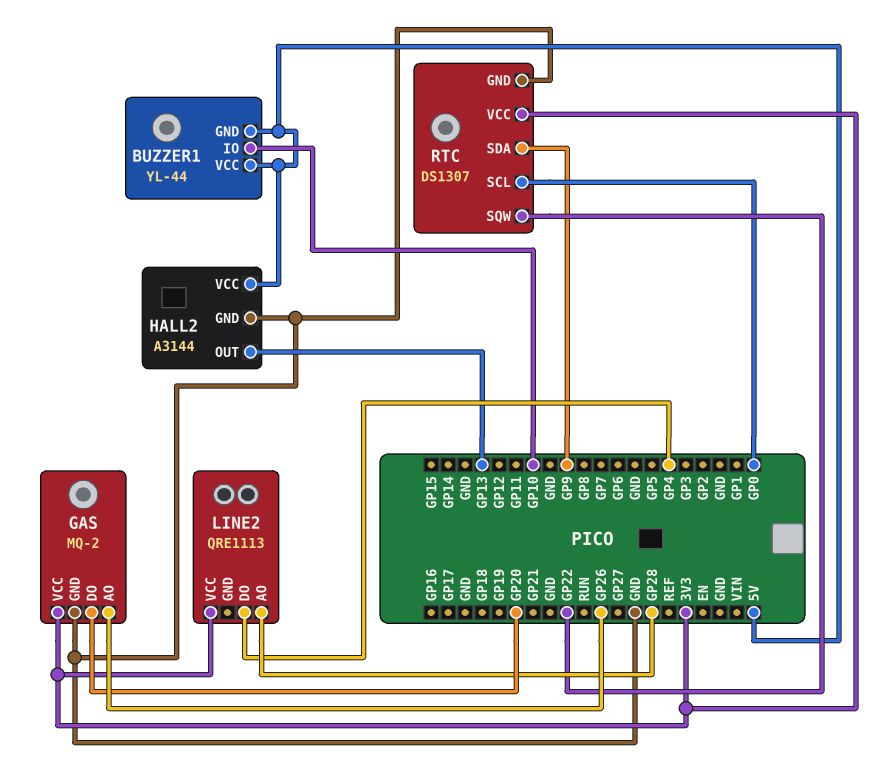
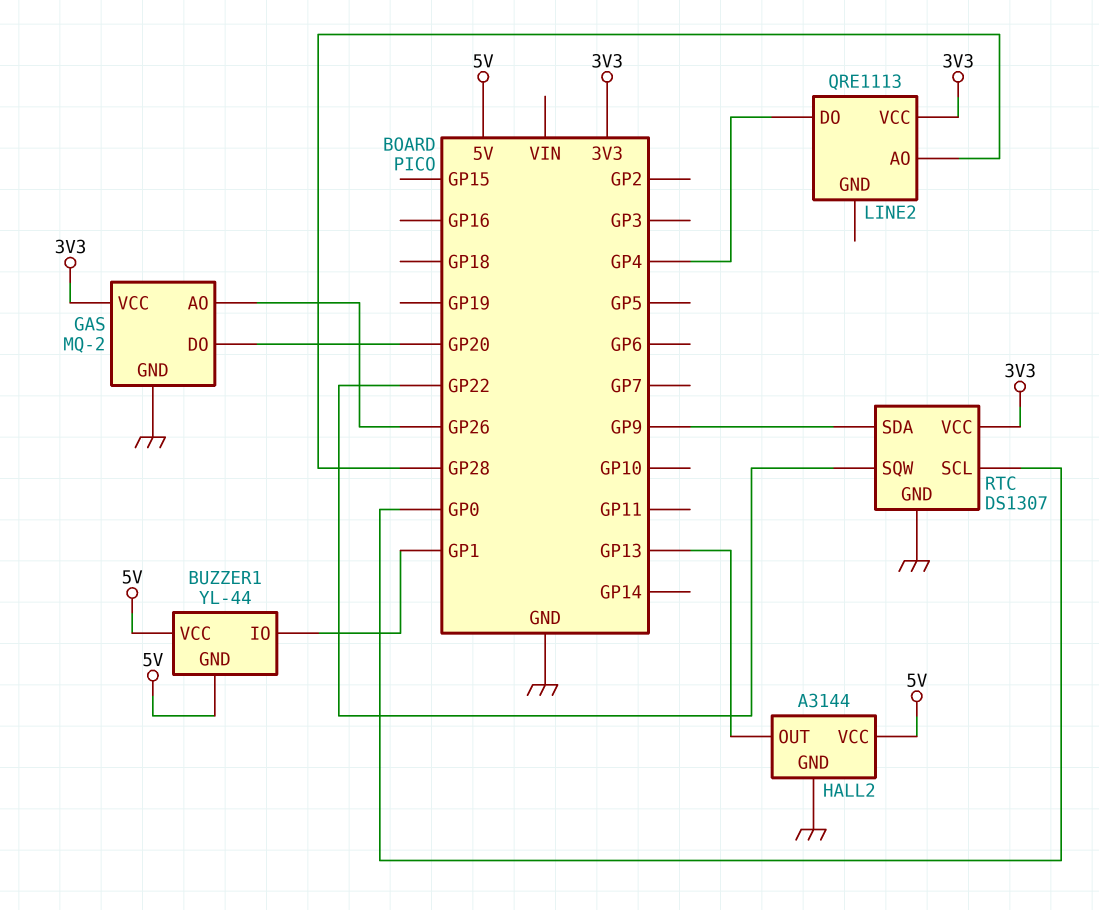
BUZZER1 pin IO: GP10 -> GP1

